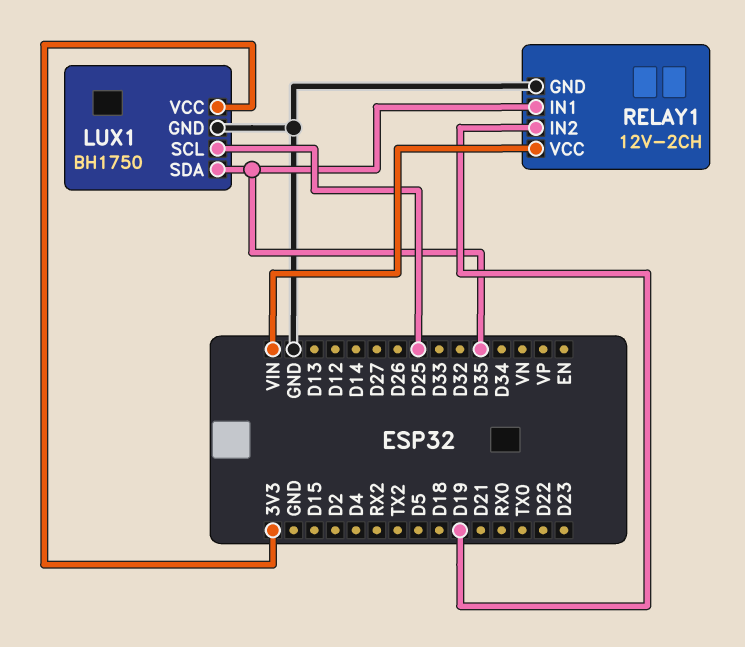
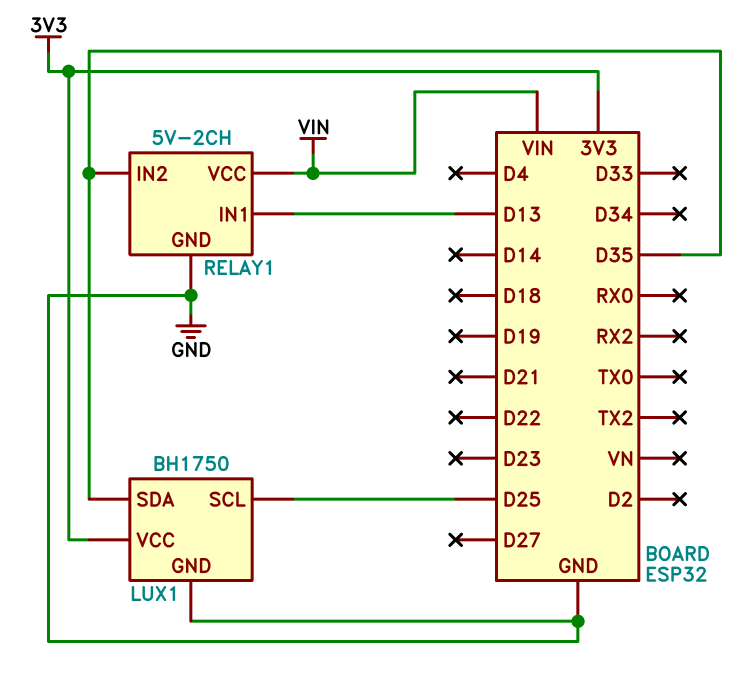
RELAY1: 12V-2CH -> 5V-2CH
RELAY1 pin IN1: D35 -> D13
RELAY1 pin IN2: D19 -> D35

